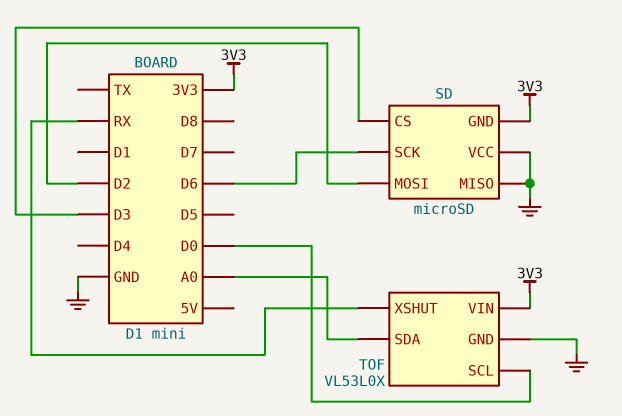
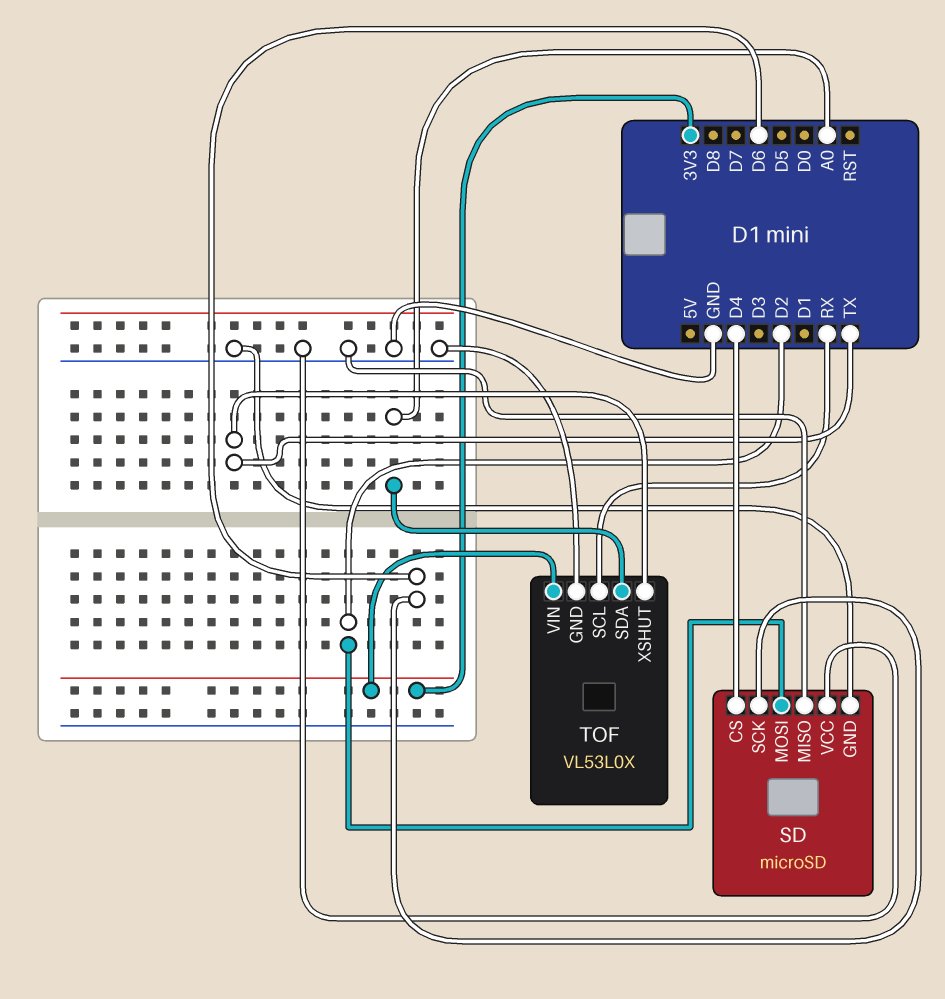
SD pin CS: D3 -> D4
SD pin GND: 3V3 -> GND
TOF pin SCL: D0 -> RX
TOF pin XSHUT: RX -> TX

